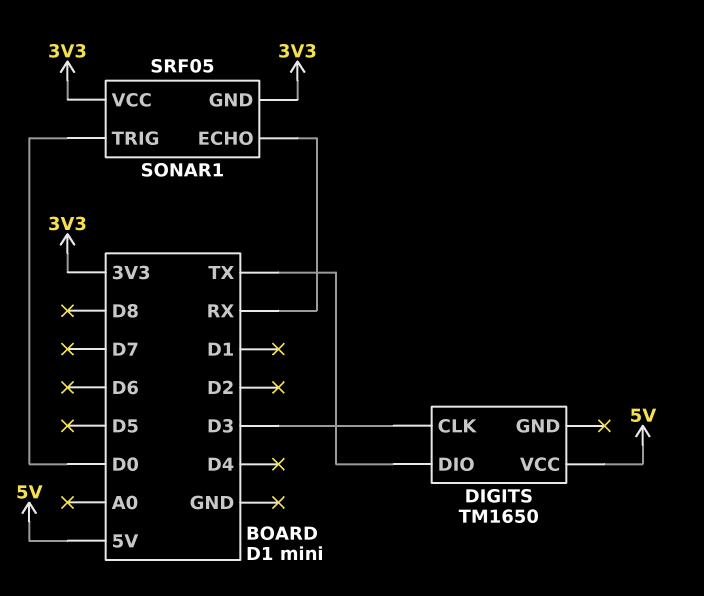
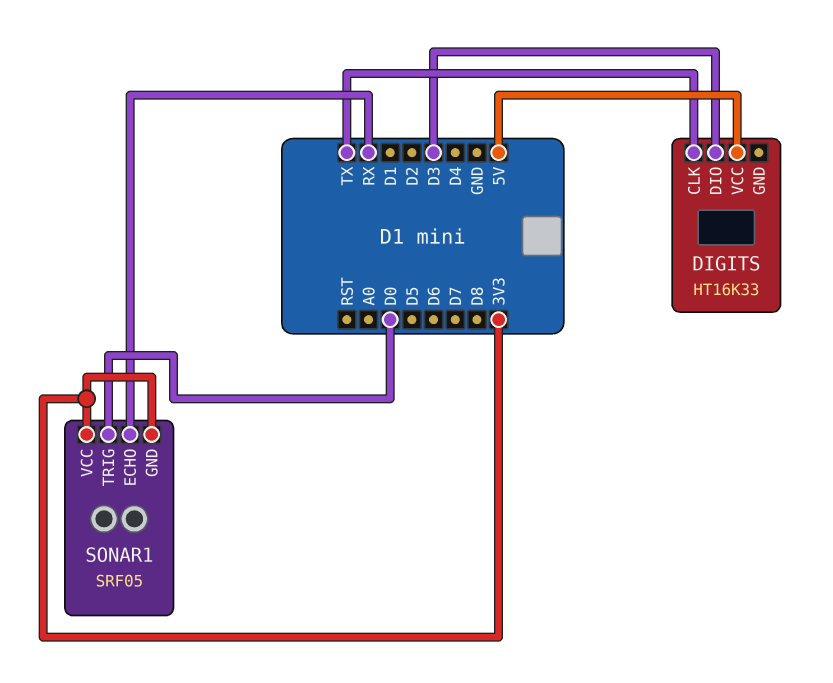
DIGITS: TM1650 -> HT16K33
DIGITS pin CLK: D3 -> TX
DIGITS pin DIO: TX -> D3

